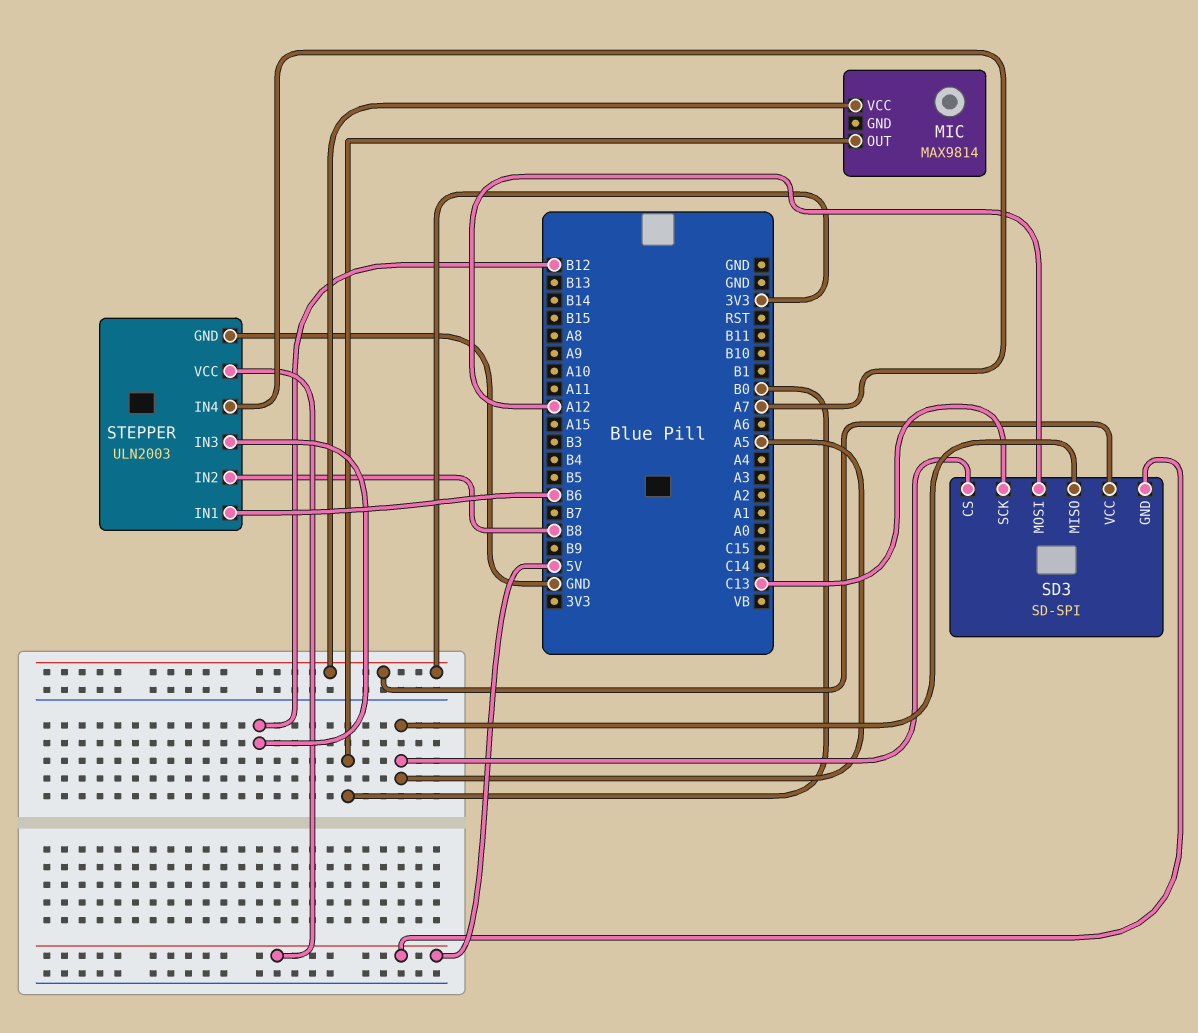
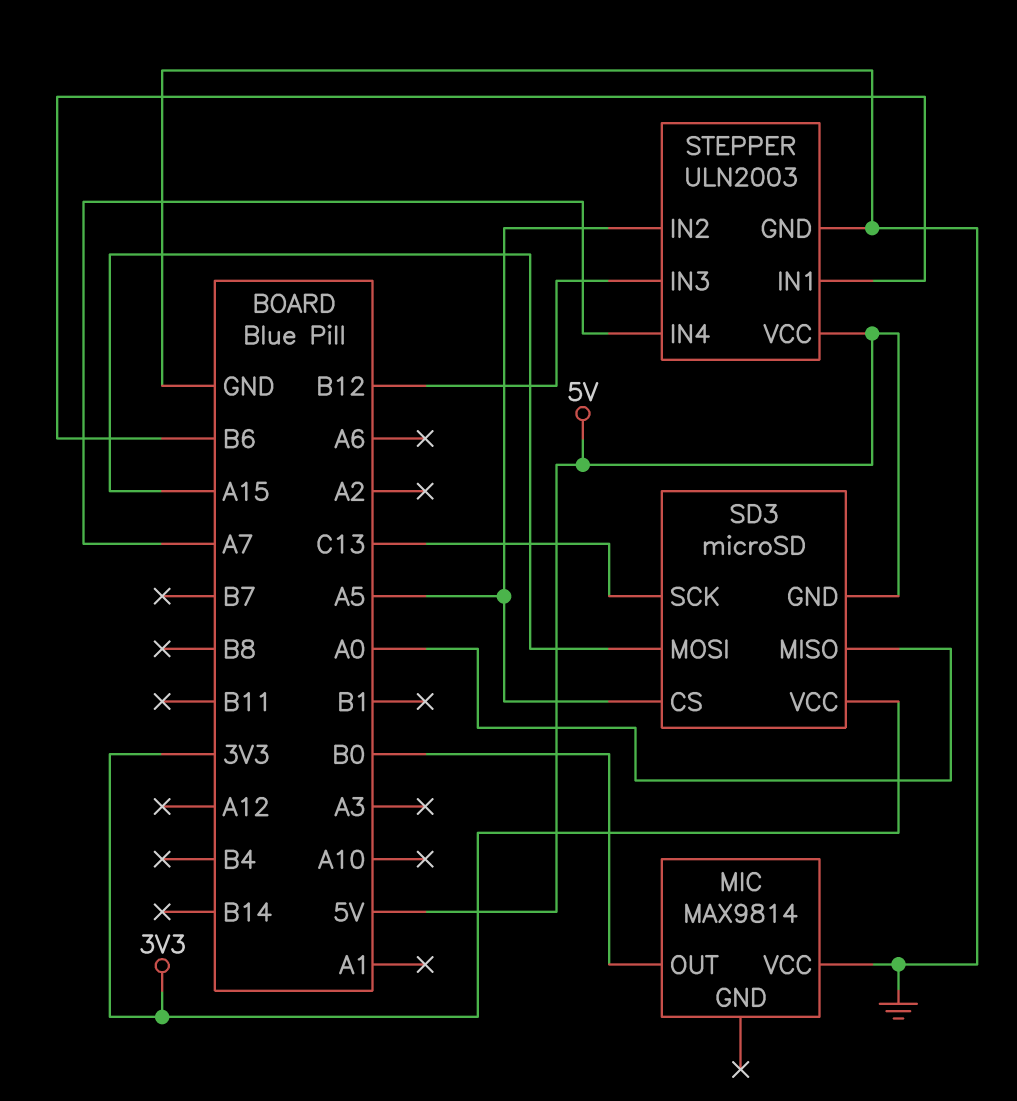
MIC pin VCC: 3V3 -> GND
SD3: SD-SPI -> microSD
SD3 pin MISO: A5 -> A0
SD3 pin MOSI: A12 -> A15
STEPPER pin IN2: B8 -> A5

